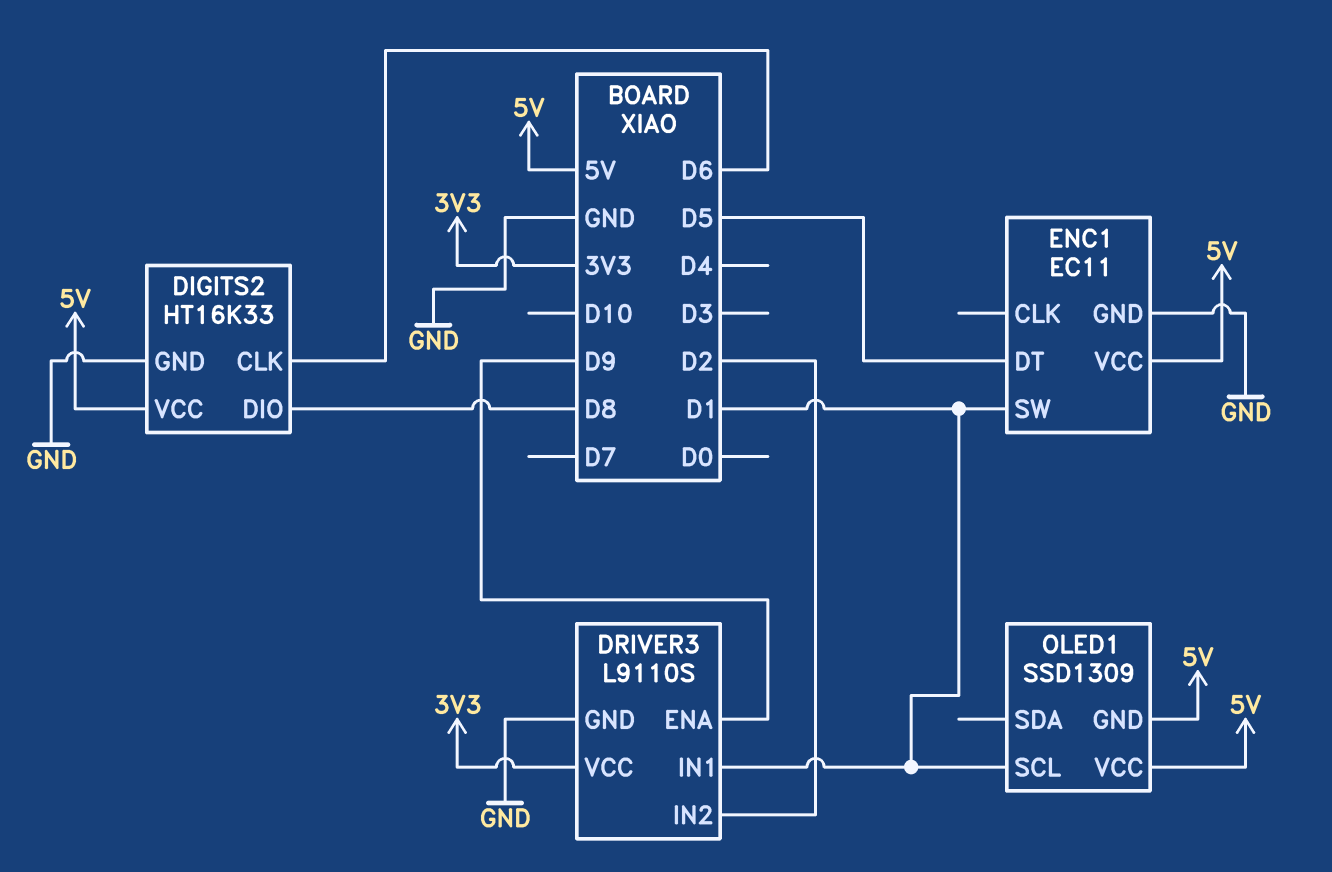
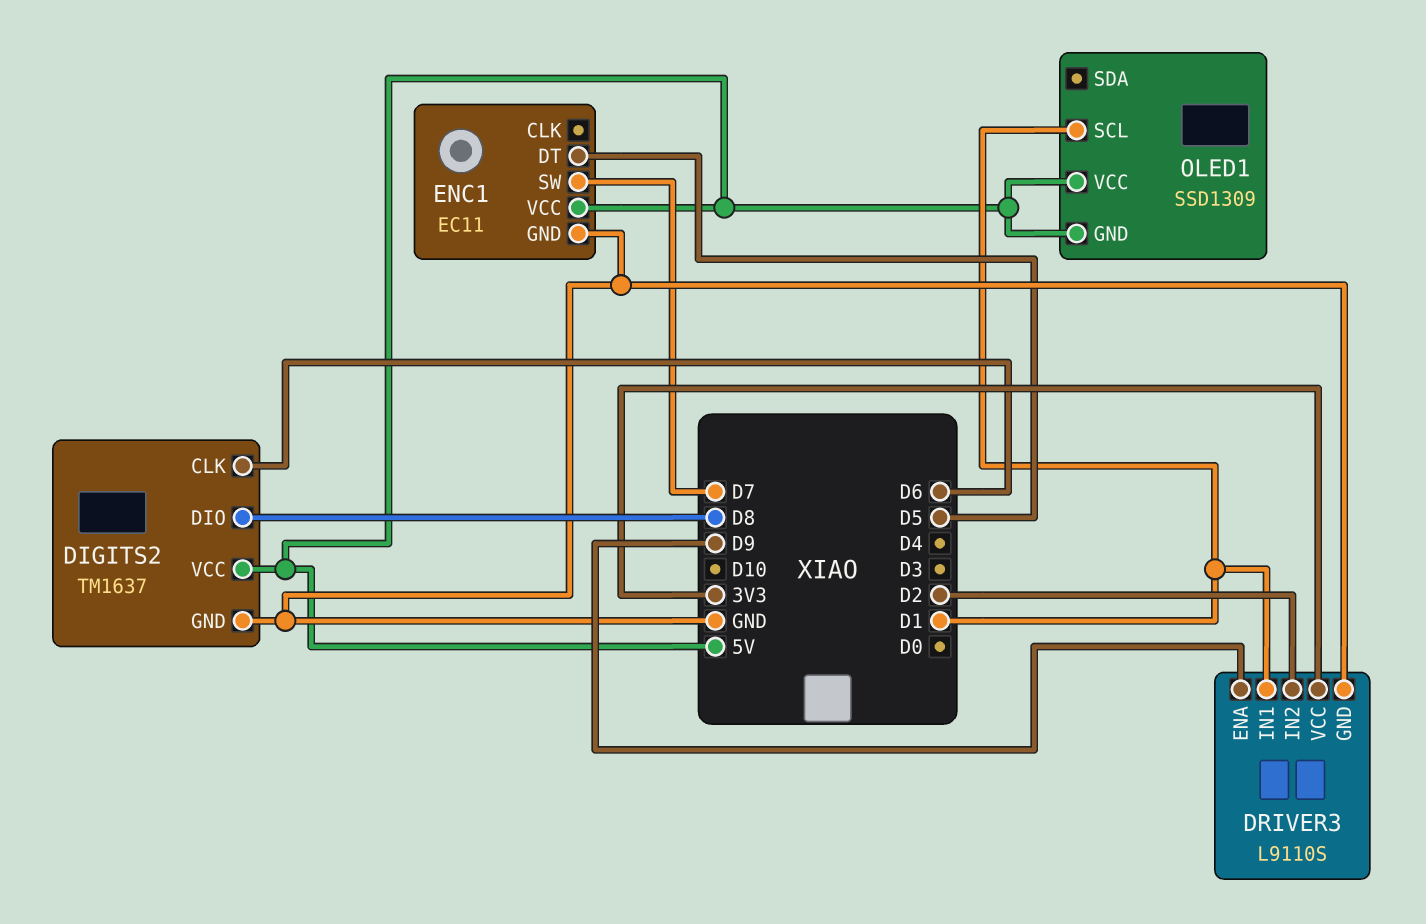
DIGITS2: HT16K33 -> TM1637
ENC1 pin SW: D1 -> D7

